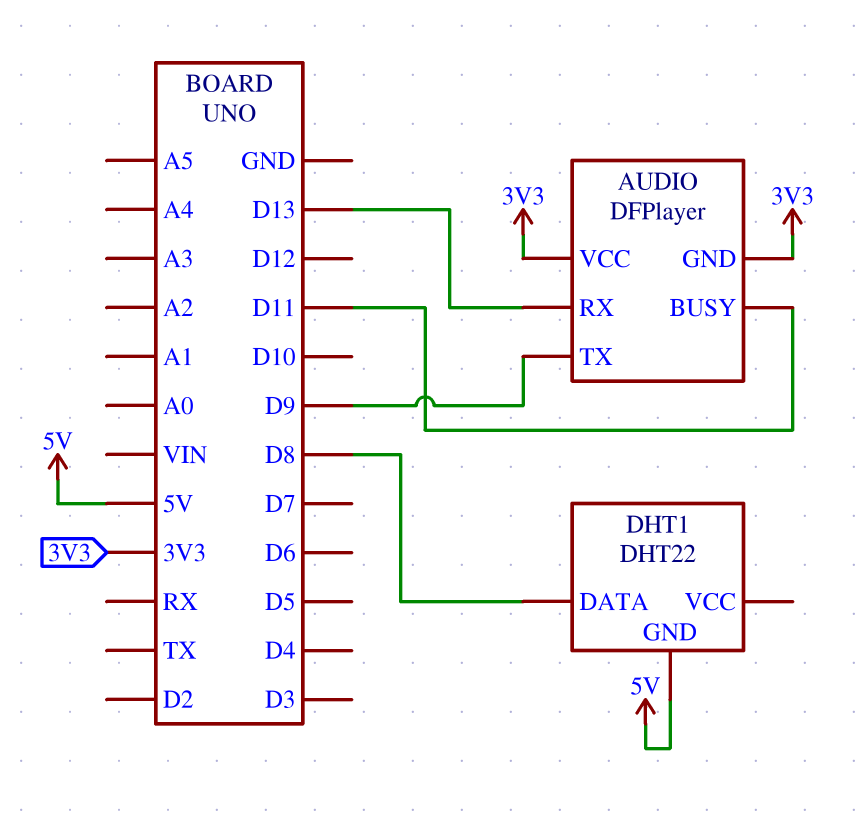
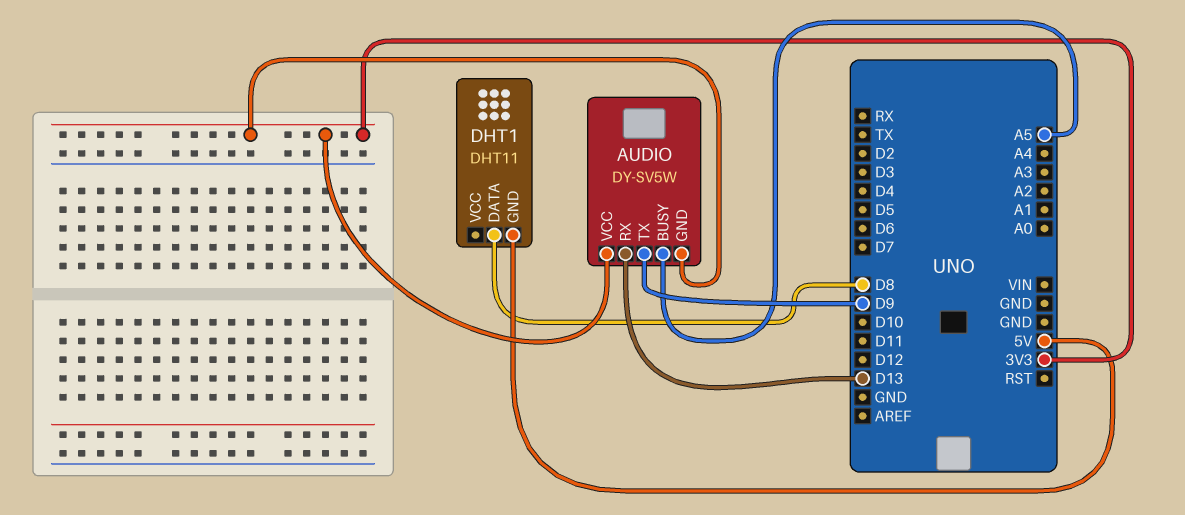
AUDIO: DFPlayer -> DY-SV5W
AUDIO pin BUSY: D11 -> A5
DHT1: DHT22 -> DHT11

